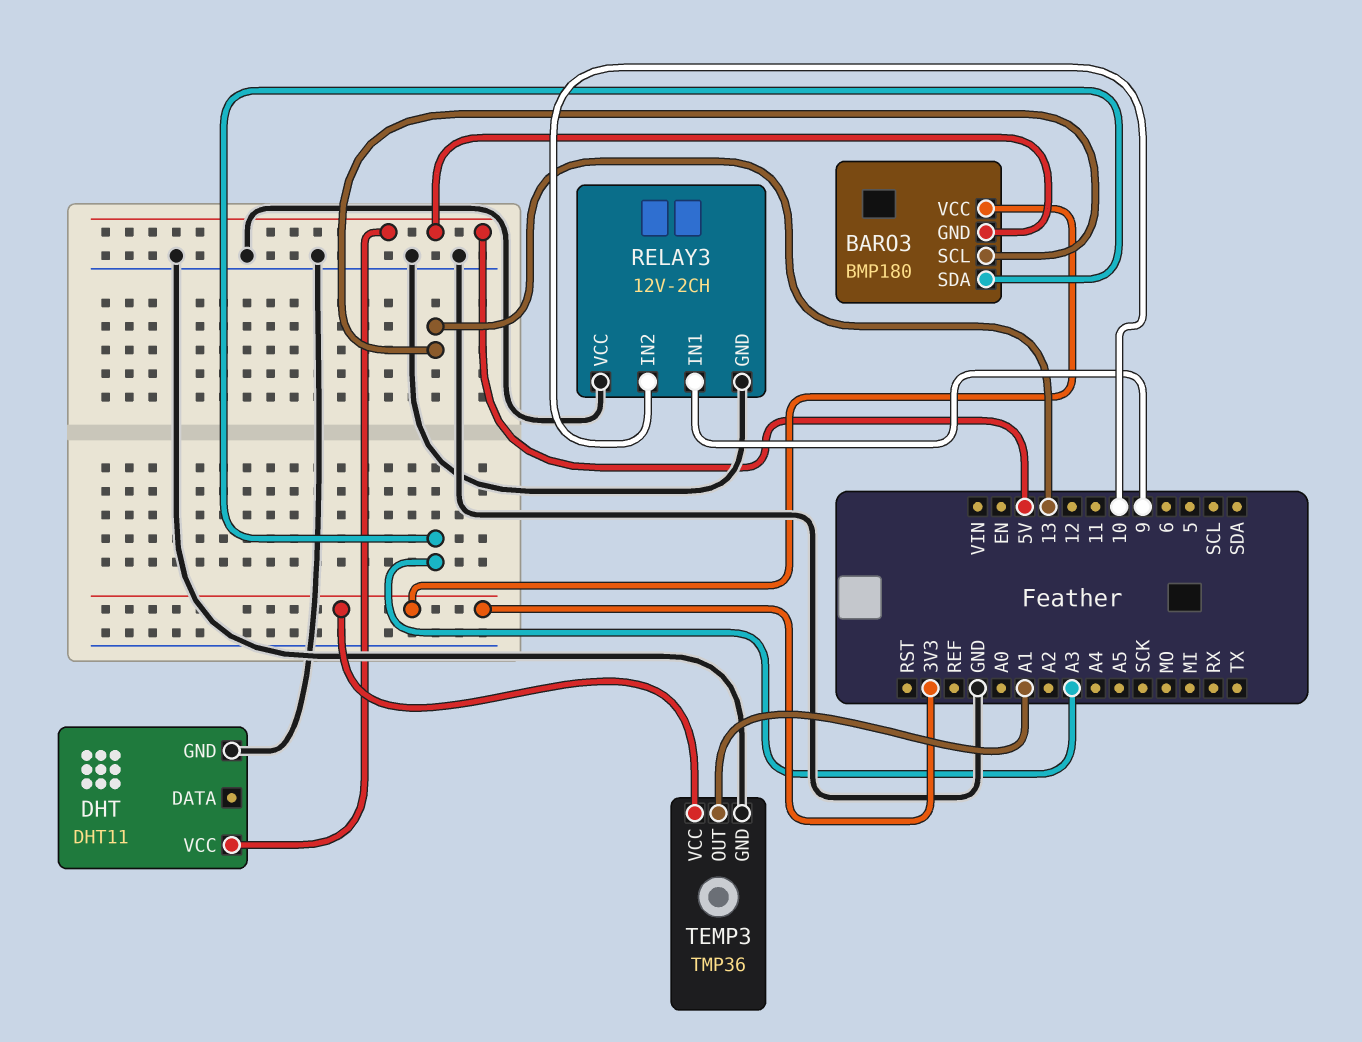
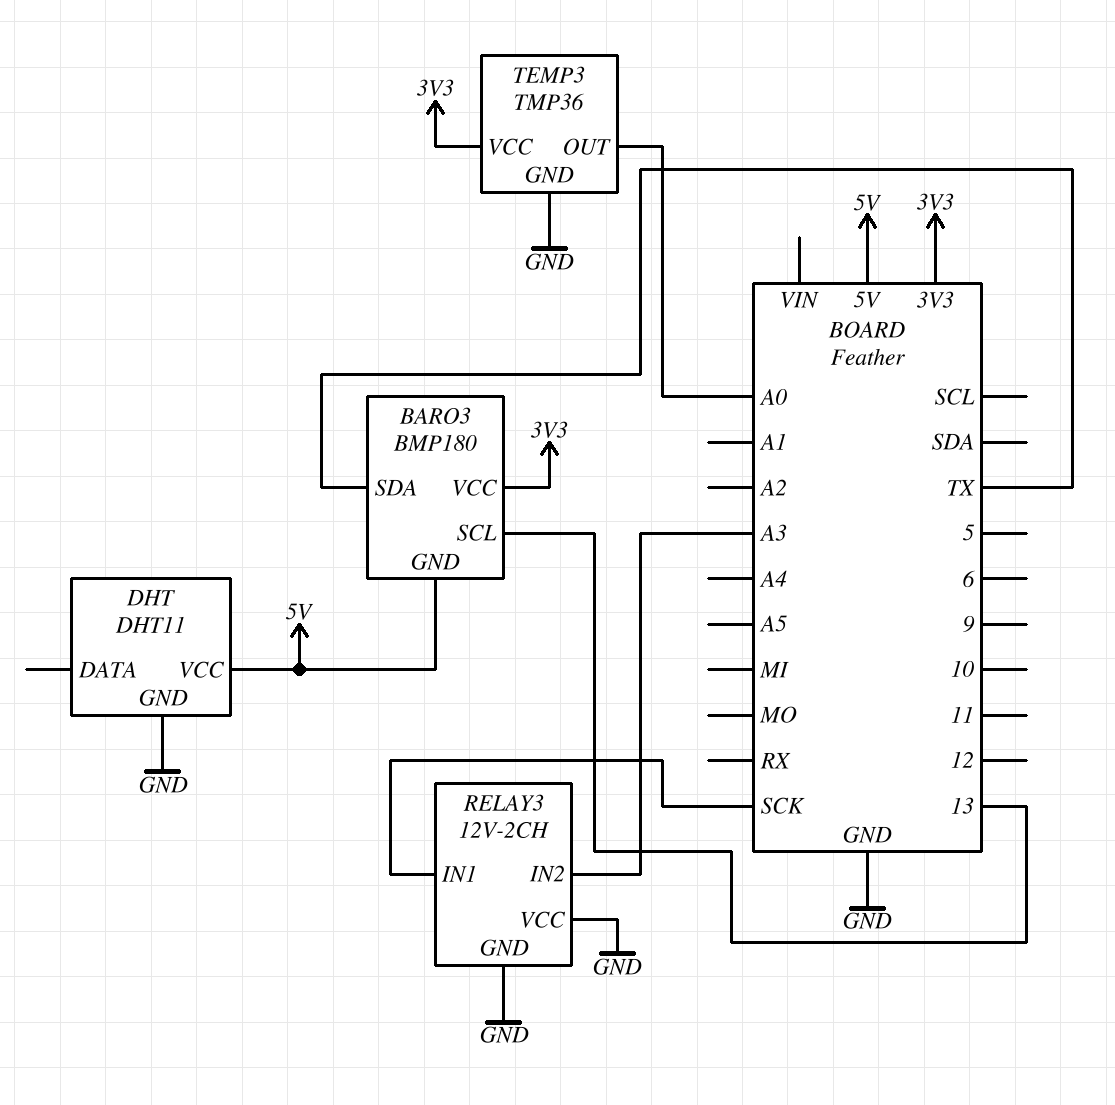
BARO3 pin SDA: A3 -> TX
RELAY3 pin IN1: 9 -> SCK
RELAY3 pin IN2: 10 -> A3
TEMP3 pin OUT: A1 -> A0

